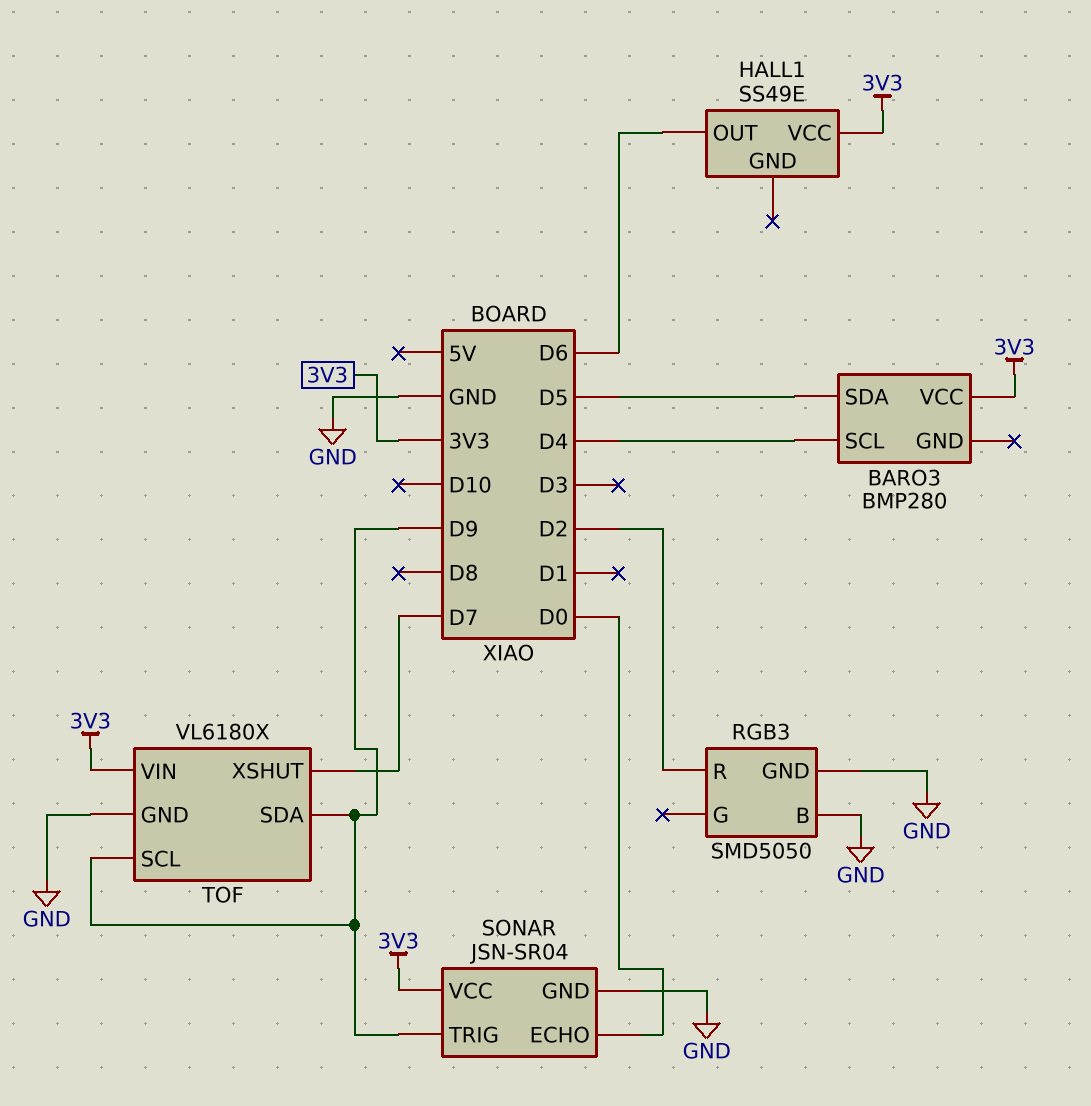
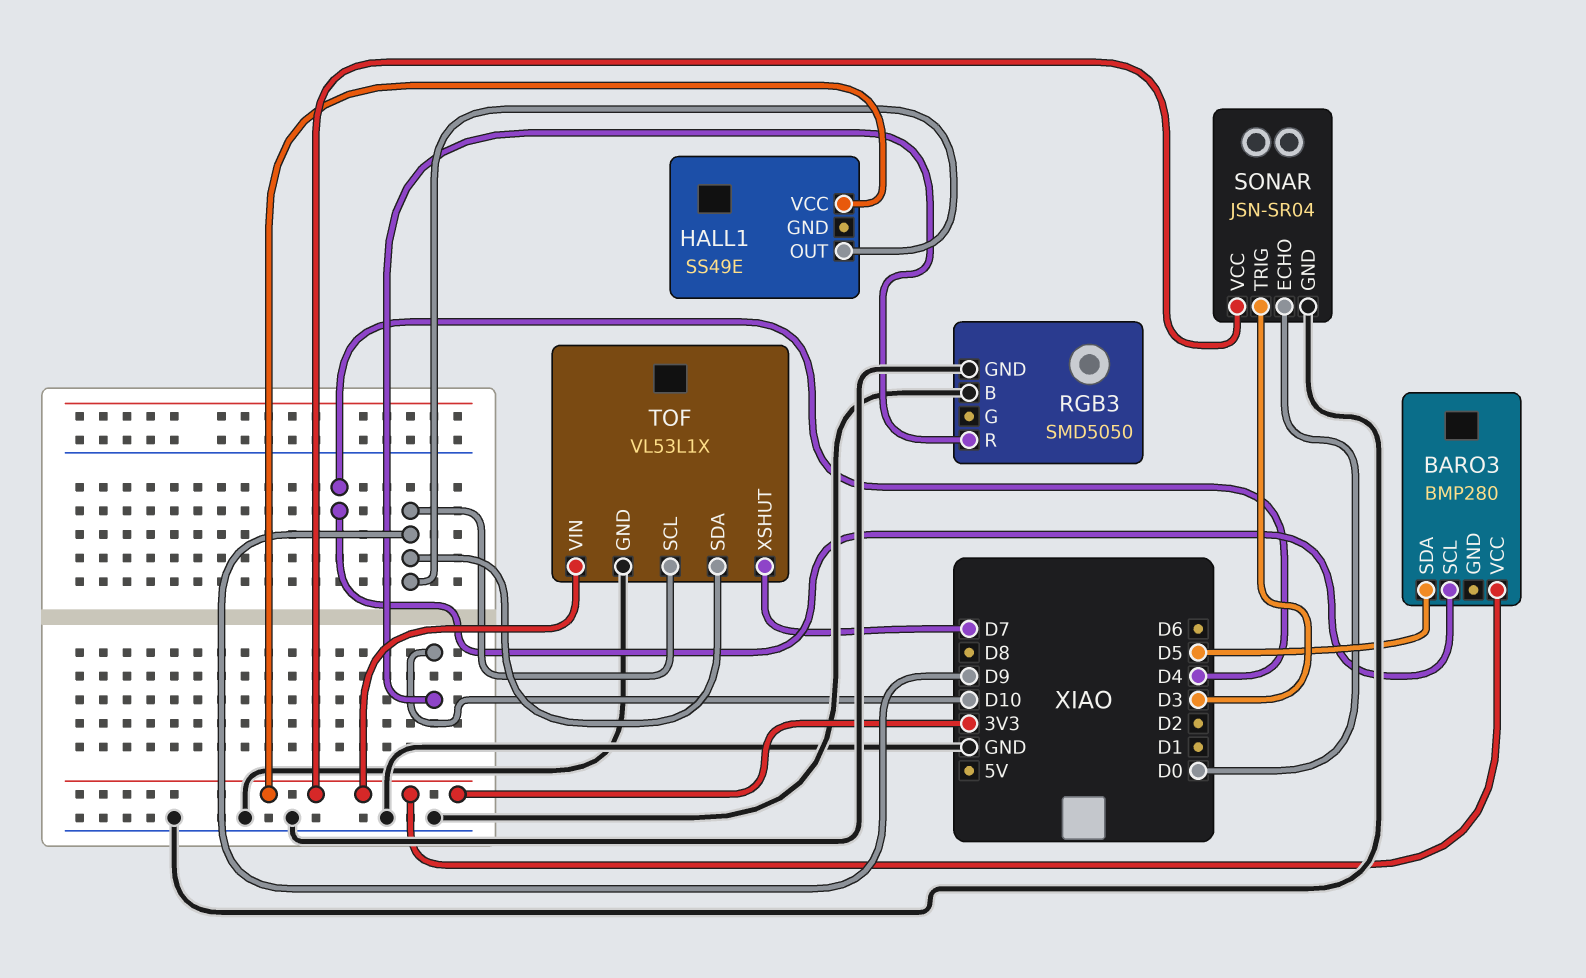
HALL1 pin OUT: D6 -> D9
RGB3 pin R: D2 -> D10
SONAR pin TRIG: D9 -> D3
TOF: VL6180X -> VL53L1X

